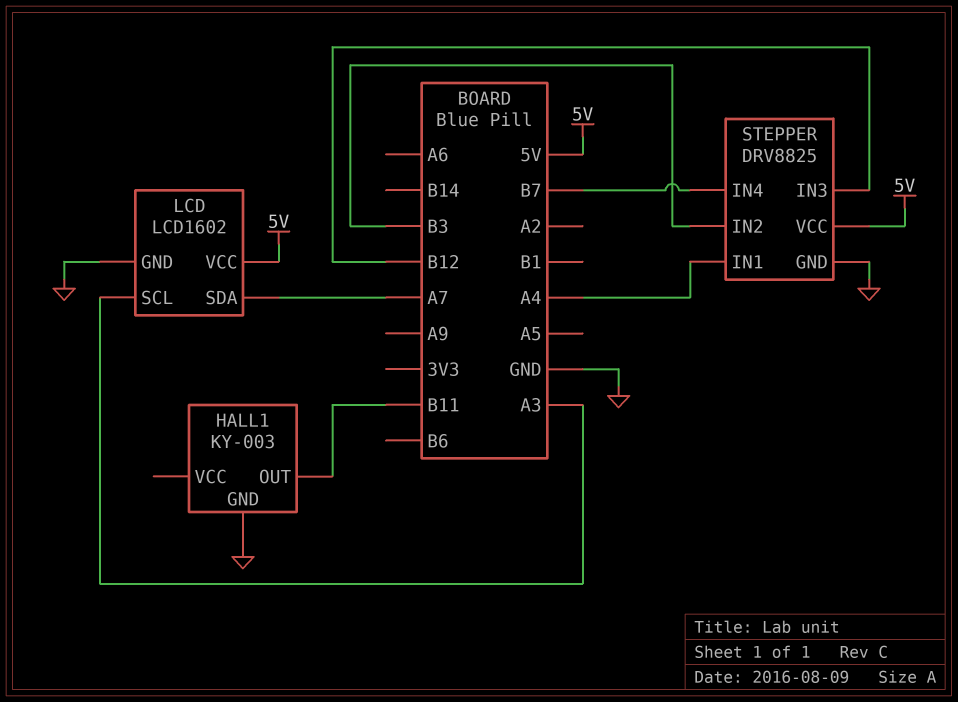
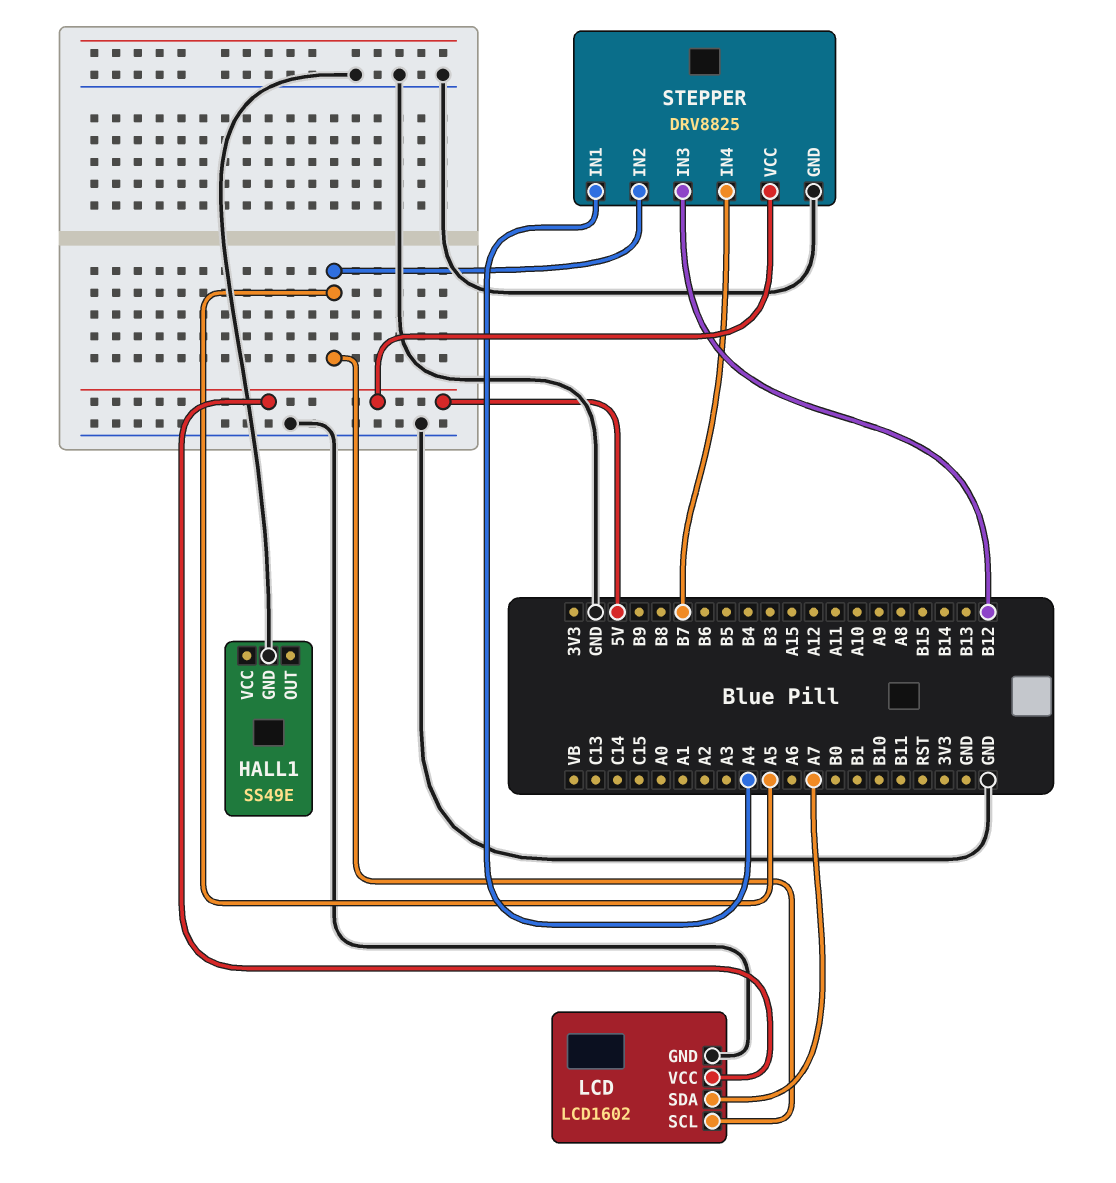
HALL1: KY-003 -> SS49E
HALL1 pin OUT: B11 -> none
LCD pin SCL: A3 -> A5
STEPPER pin IN2: B3 -> A5

